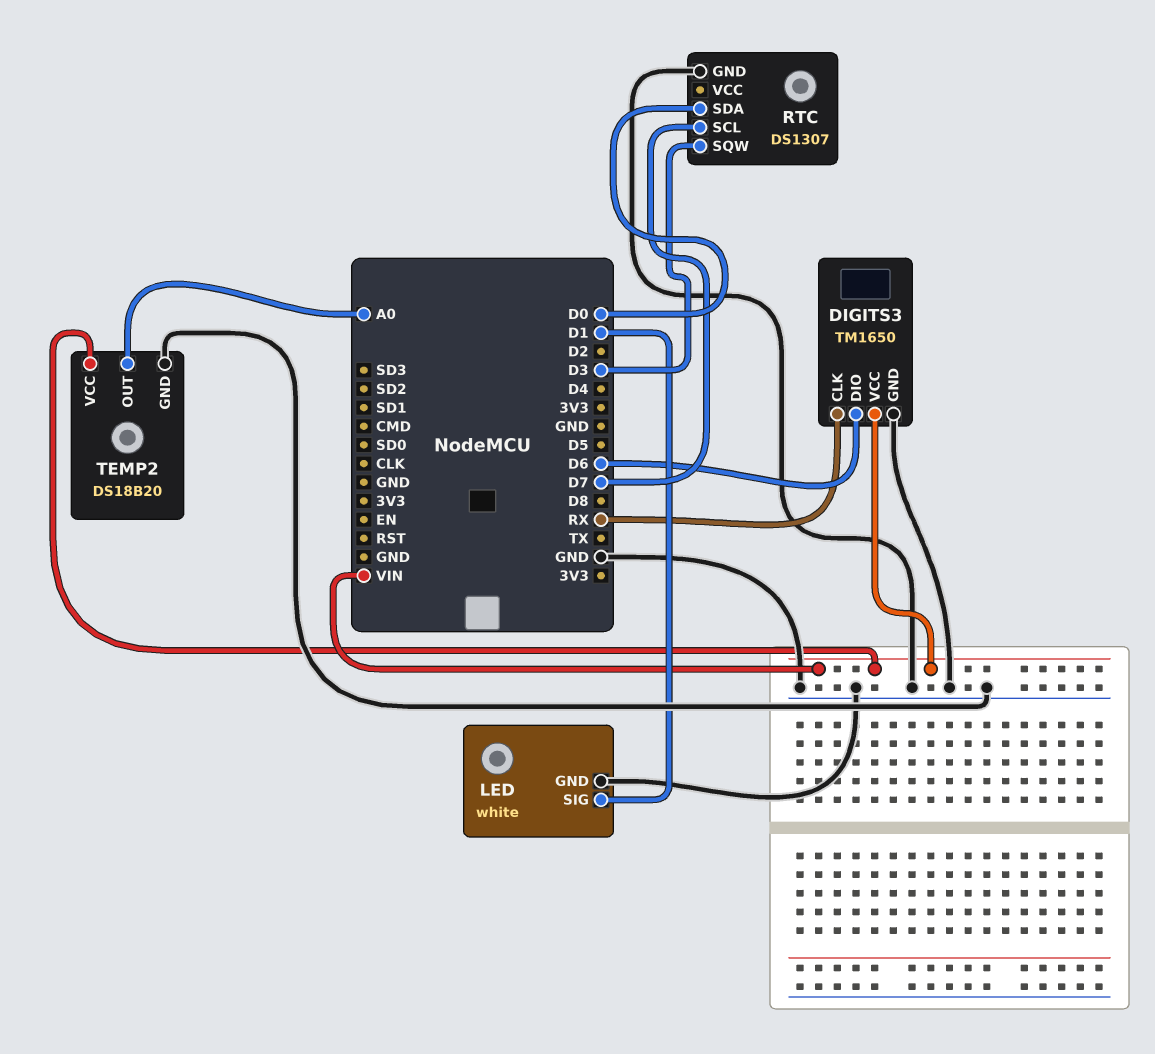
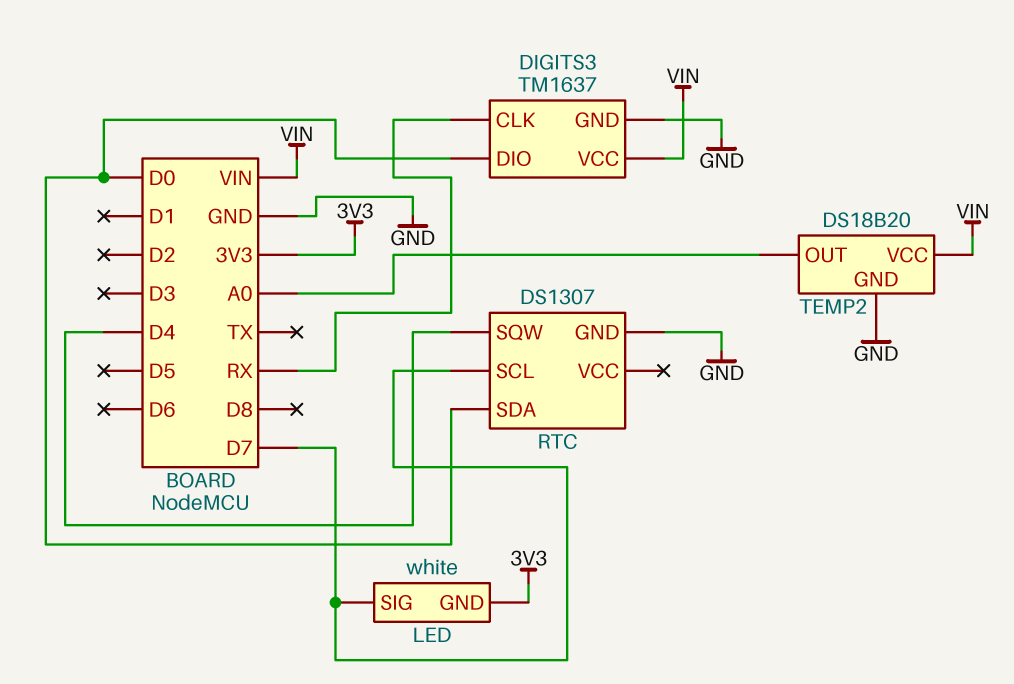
DIGITS3: TM1650 -> TM1637
DIGITS3 pin DIO: D6 -> D0
LED pin GND: GND -> 3V3
LED pin SIG: D1 -> D7
RTC pin SQW: D3 -> D4

